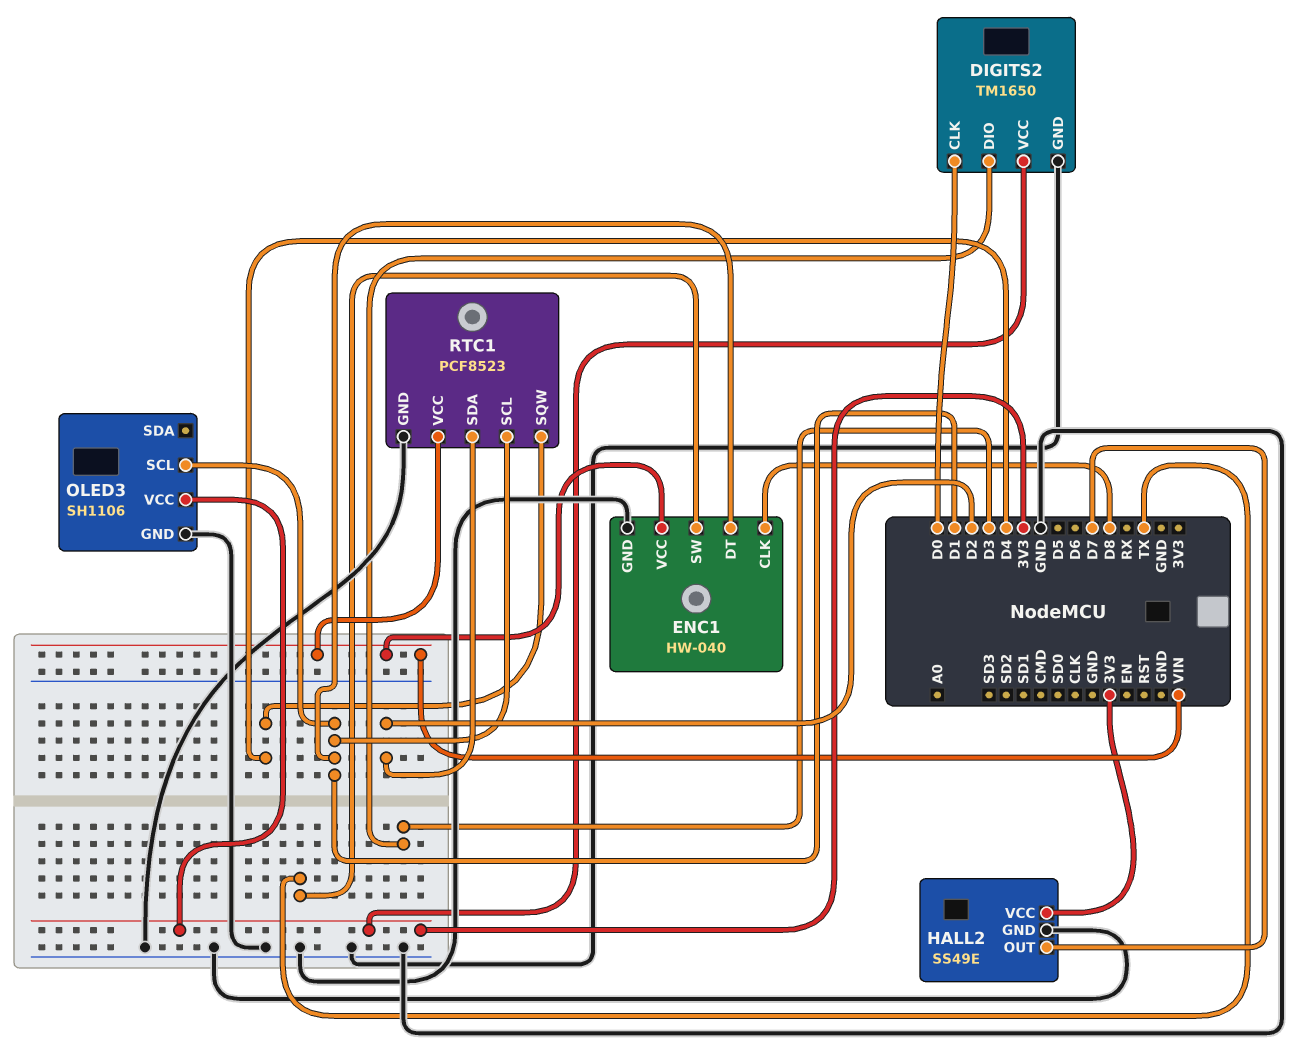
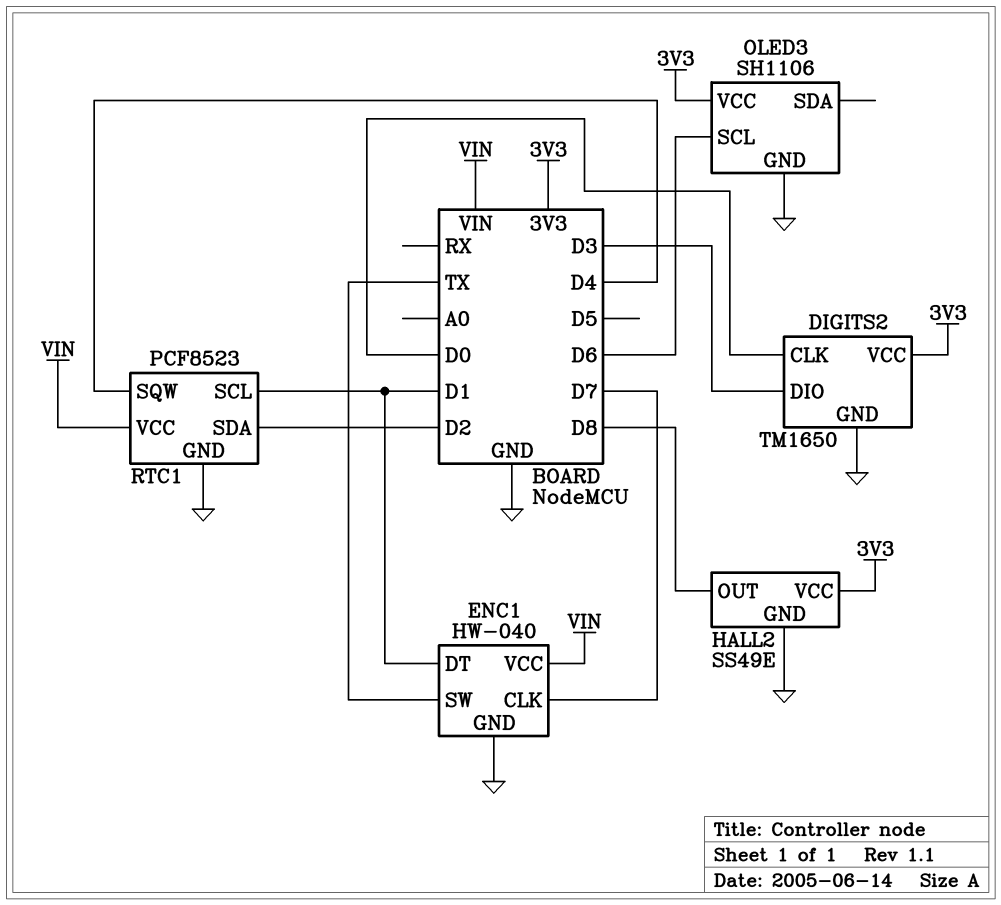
ENC1 pin CLK: D8 -> D7
HALL2 pin OUT: D7 -> D8
OLED3 pin SCL: D1 -> D6

